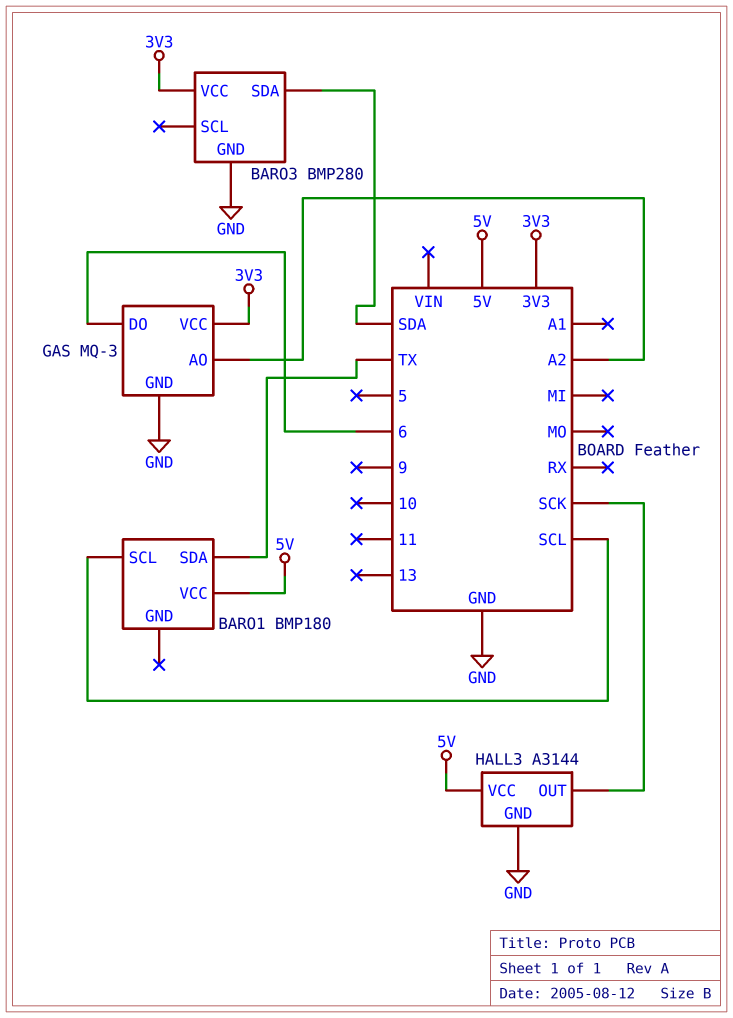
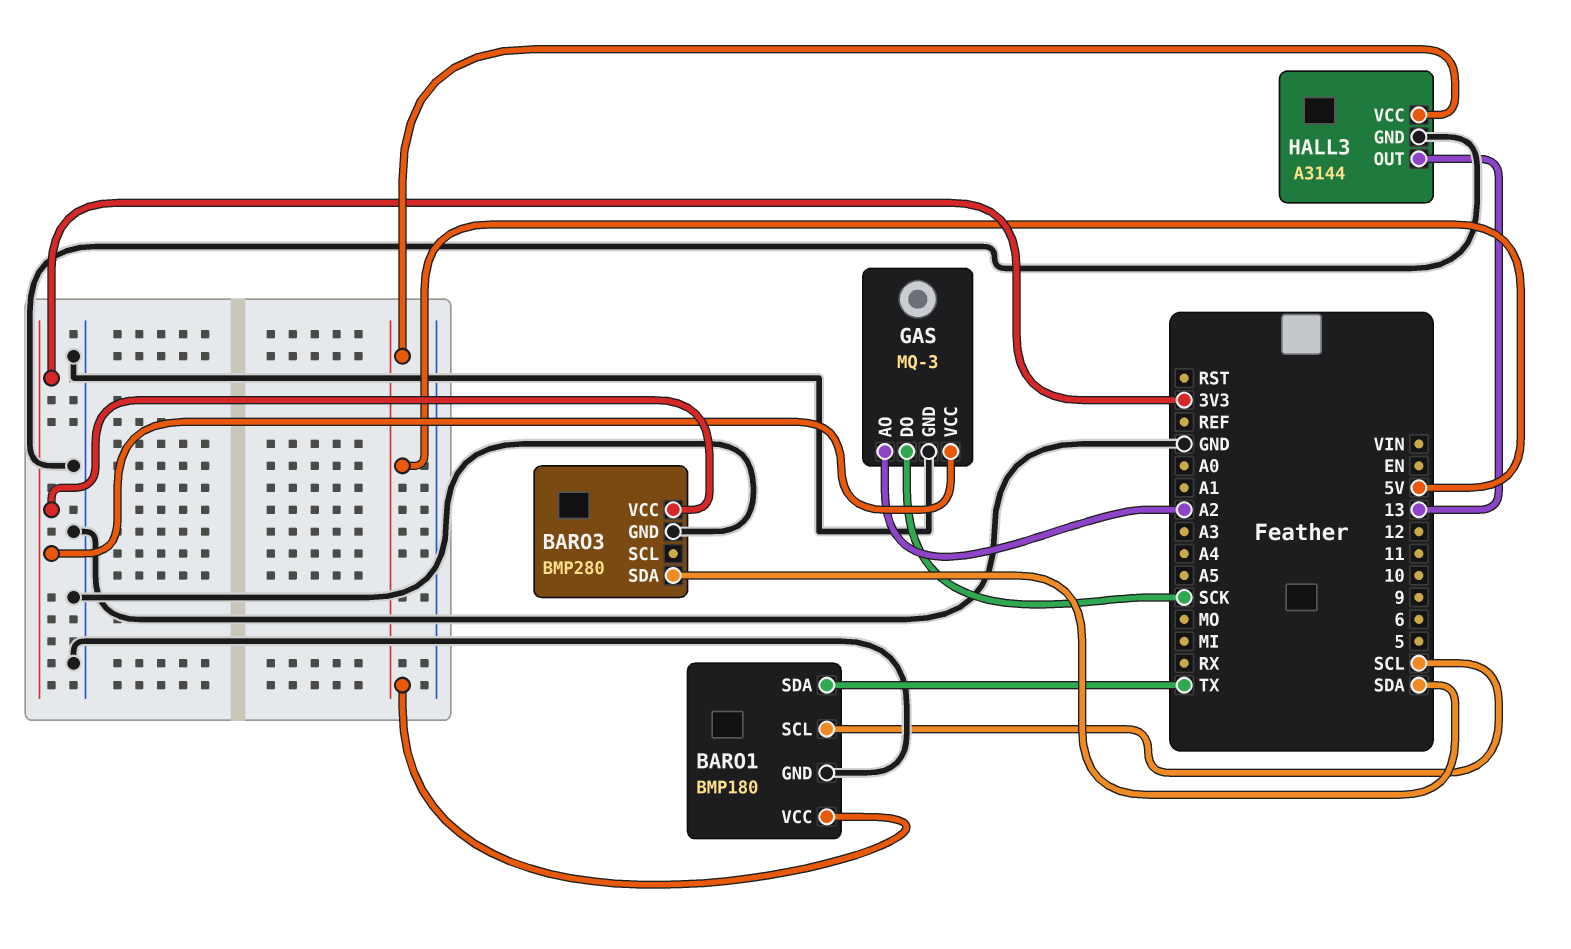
BARO1 pin GND: none -> GND
GAS pin DO: 6 -> SCK
HALL3 pin OUT: SCK -> 13

